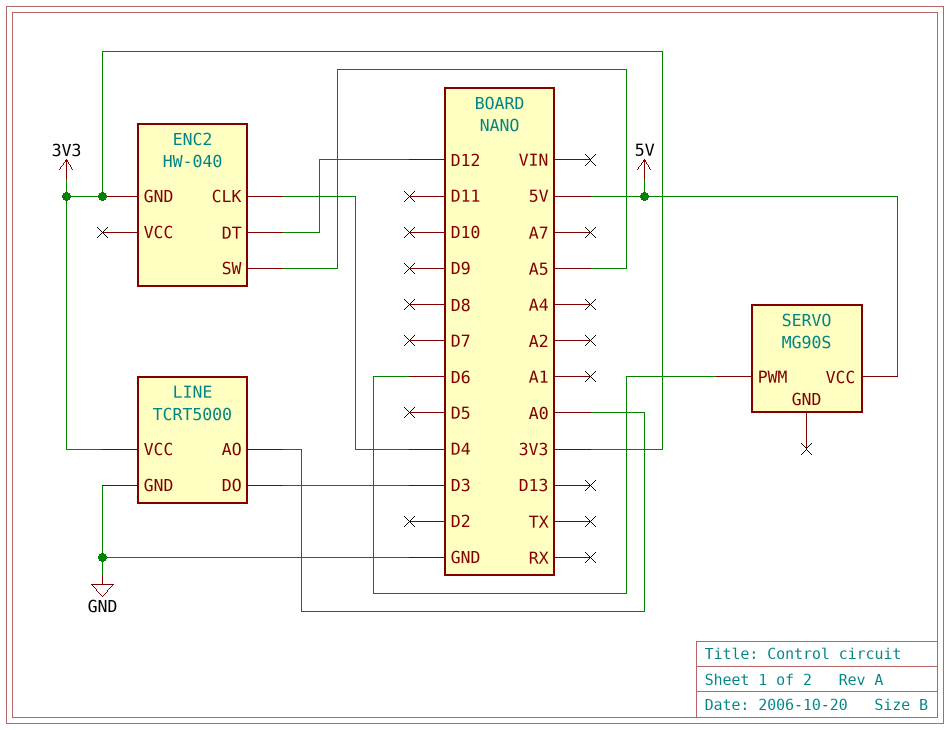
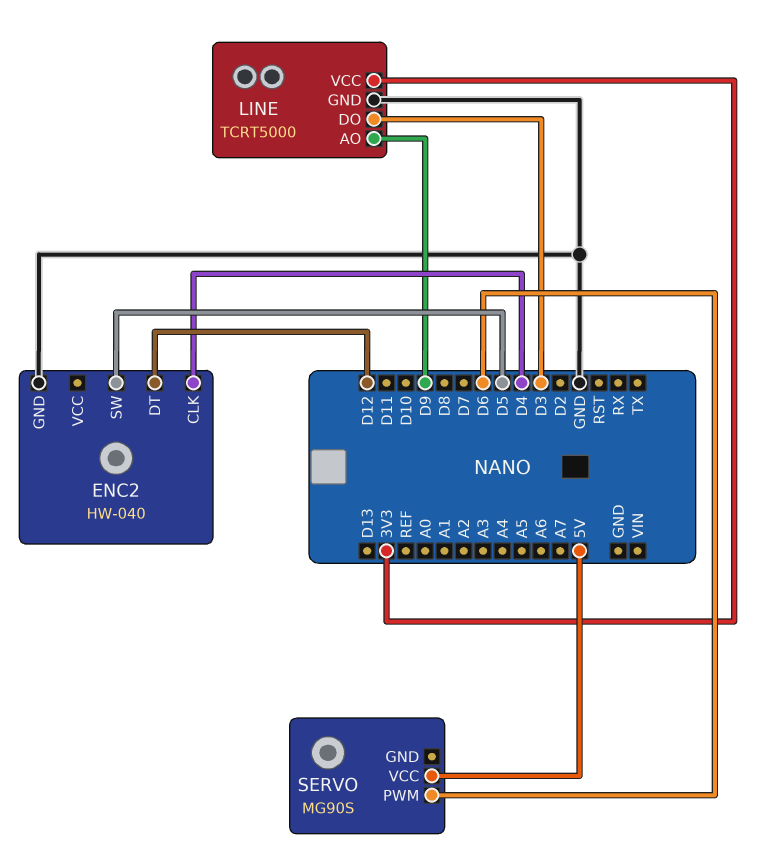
ENC2 pin GND: 3V3 -> GND
ENC2 pin SW: A5 -> D5
LINE pin AO: A0 -> D9

